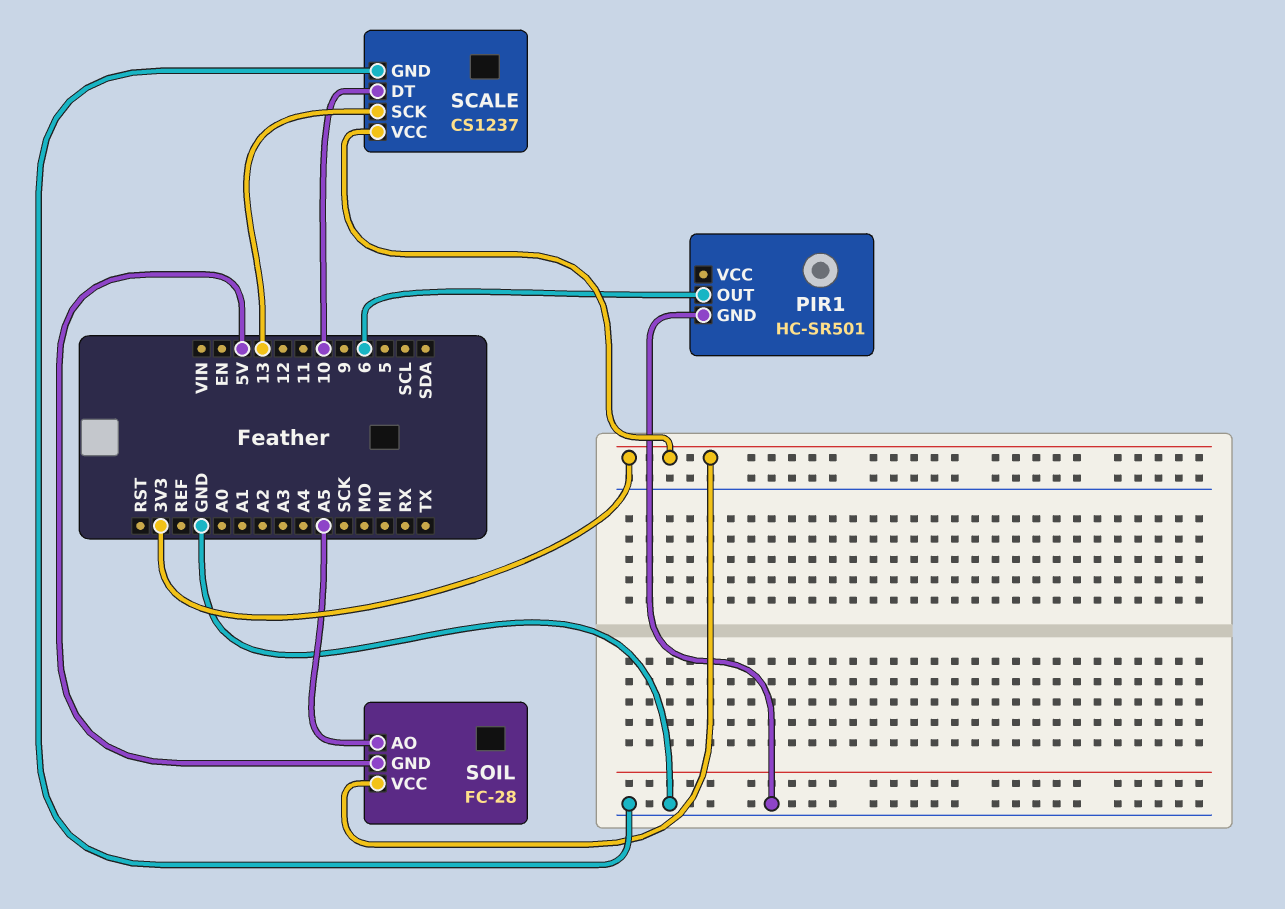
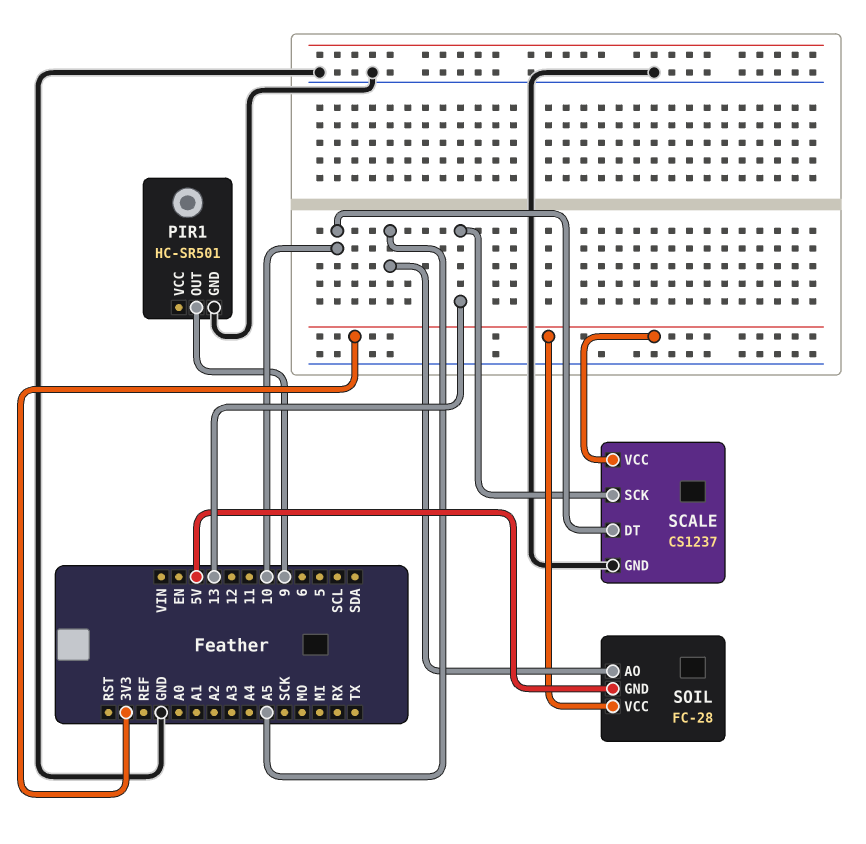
PIR1 pin OUT: 6 -> 9

